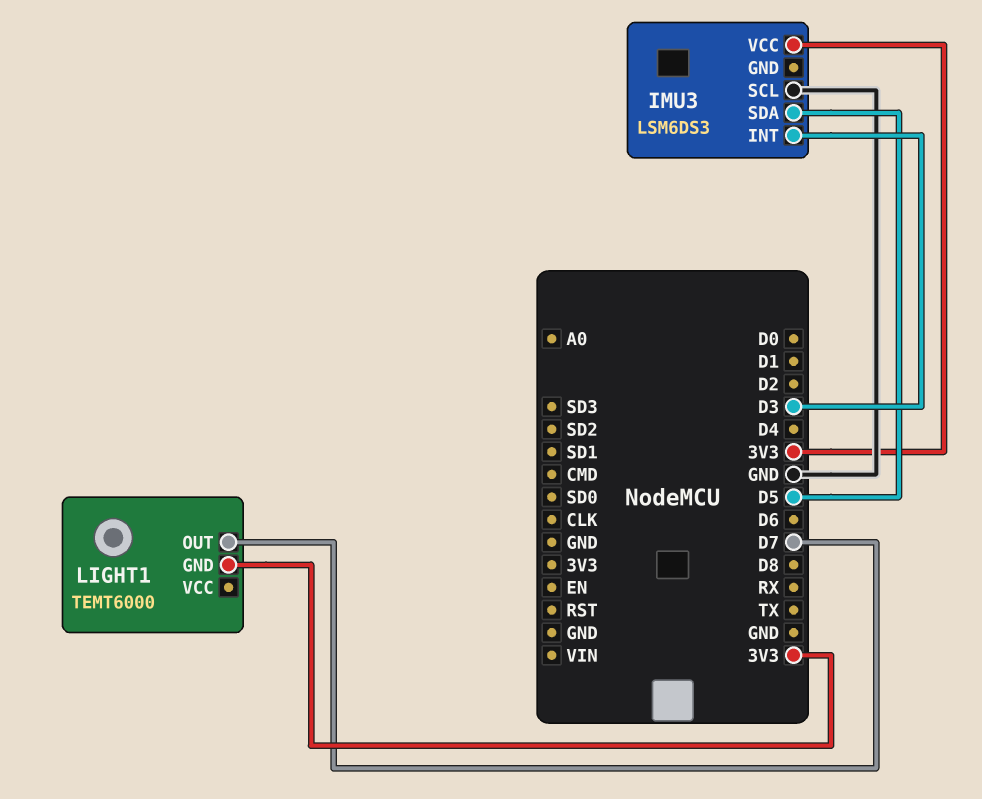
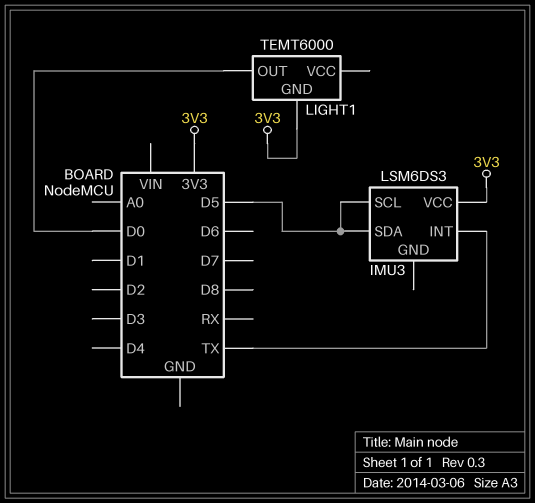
IMU3 pin INT: D3 -> TX
IMU3 pin SCL: GND -> D5
LIGHT1 pin OUT: D7 -> D0

